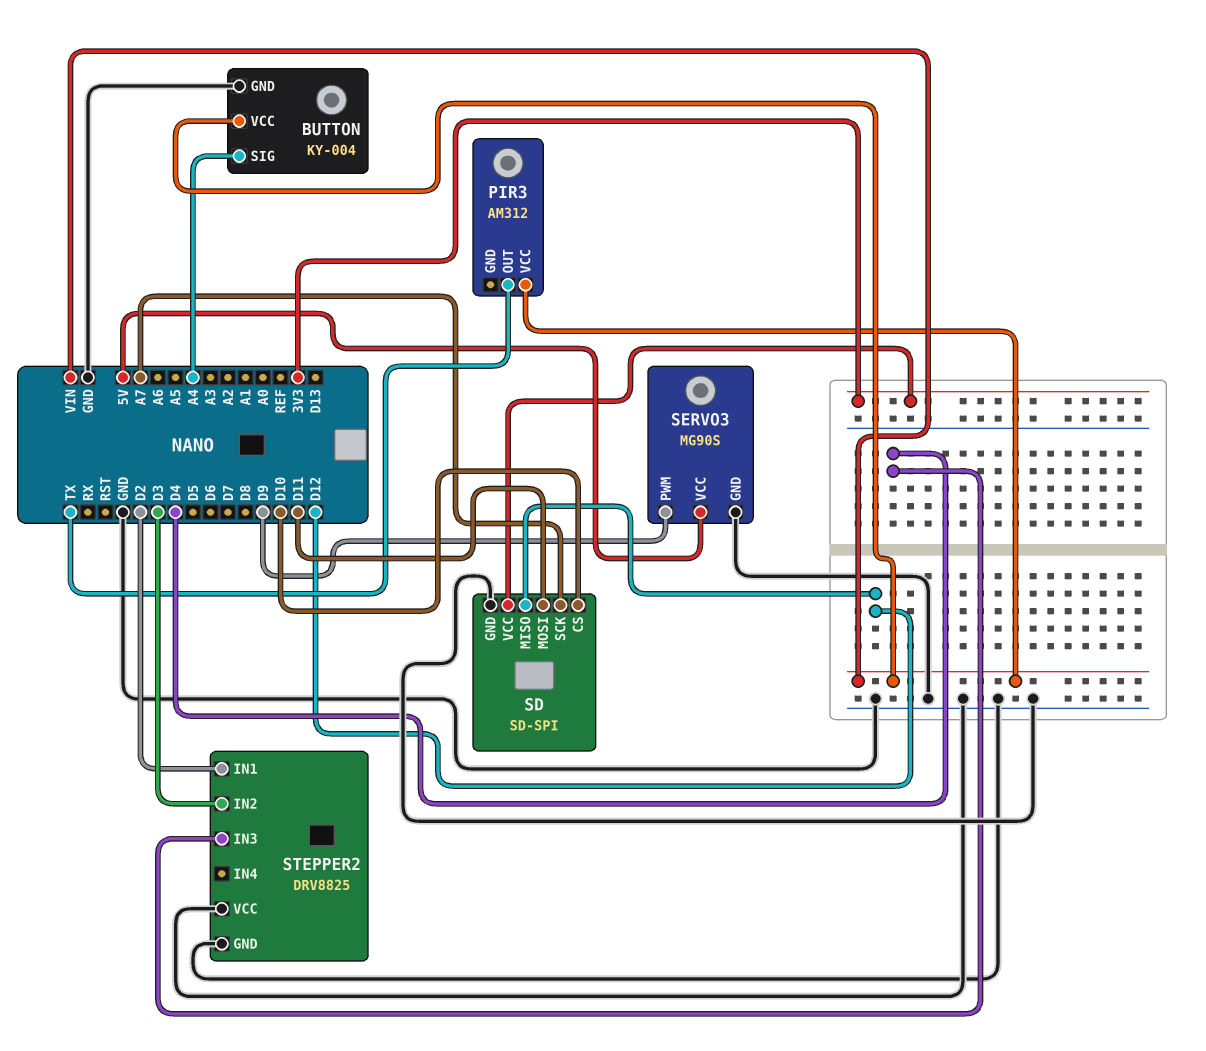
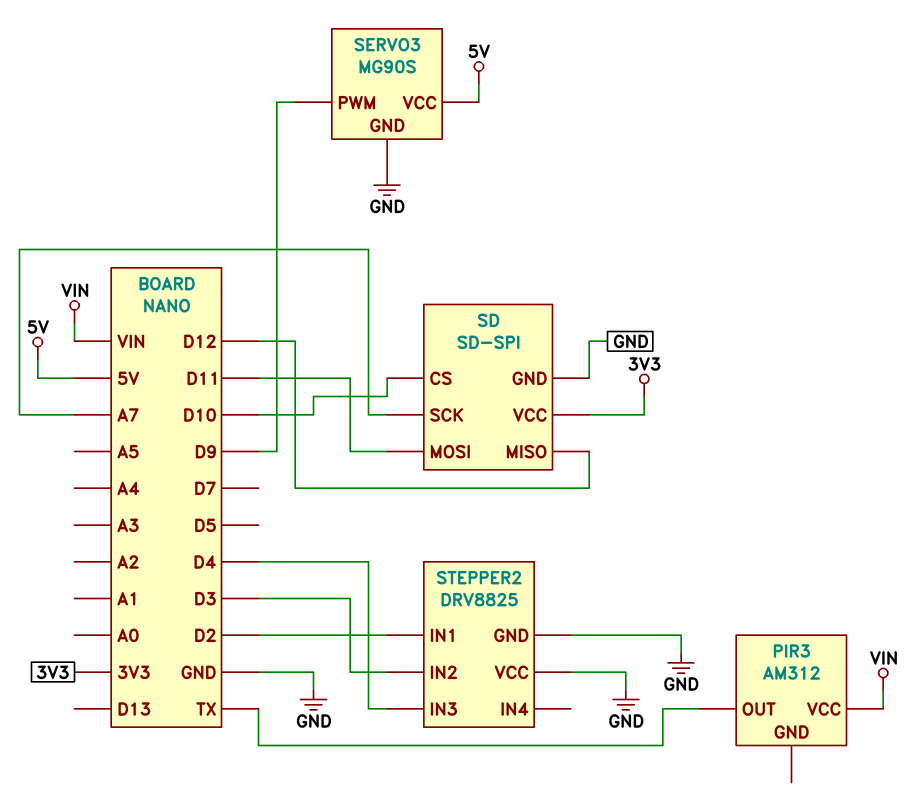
BUTTON: KY-004 -> none
BUTTON pin GND: GND -> none
BUTTON pin SIG: A4 -> none
BUTTON pin VCC: VIN -> none

